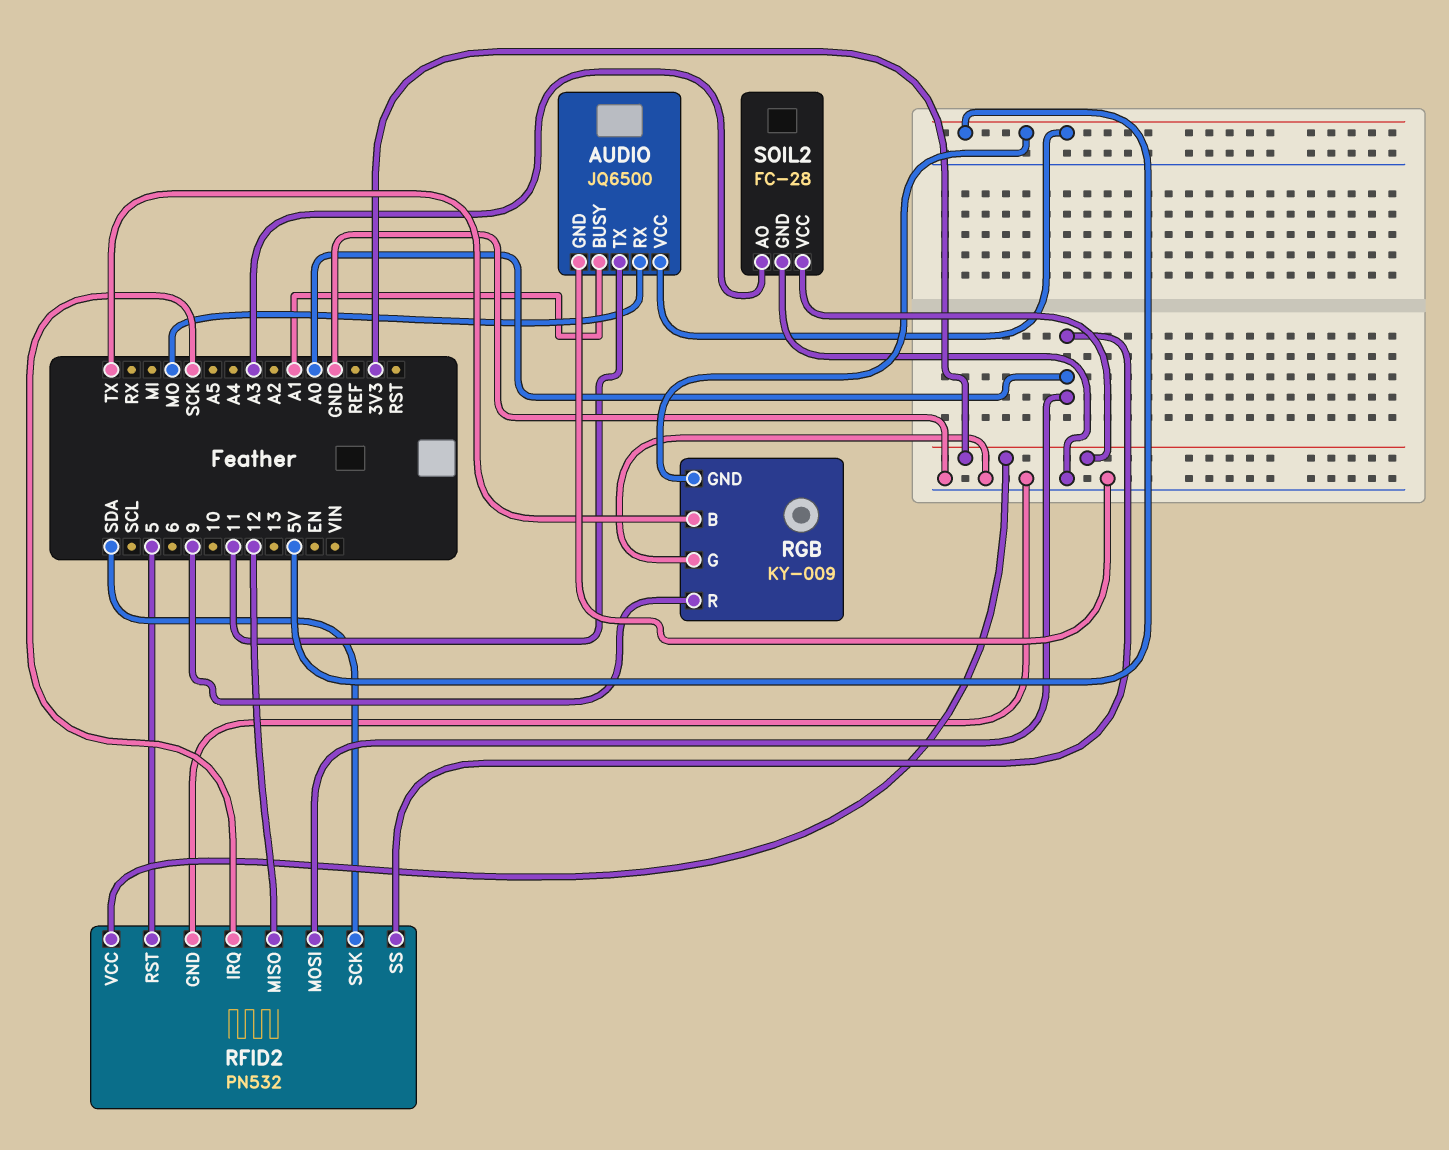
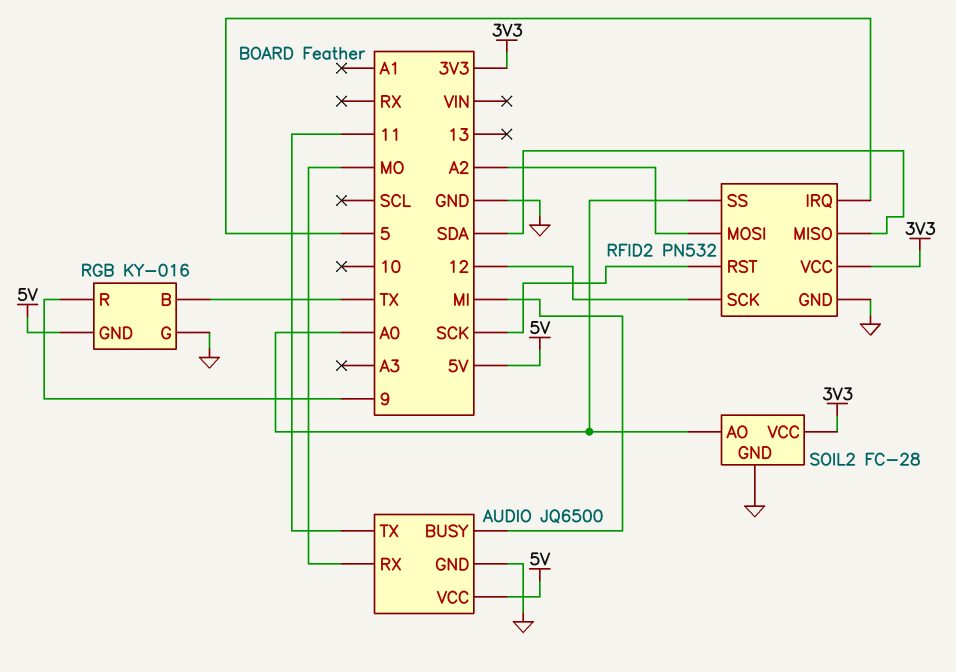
AUDIO pin BUSY: A1 -> MI
RFID2 pin IRQ: SCK -> 5
RFID2 pin MISO: 12 -> SDA
RFID2 pin MOSI: A0 -> A2
RFID2 pin RST: 5 -> SCK
RFID2 pin SCK: SDA -> 12
RGB: KY-009 -> KY-016
SOIL2 pin AO: A3 -> A0

